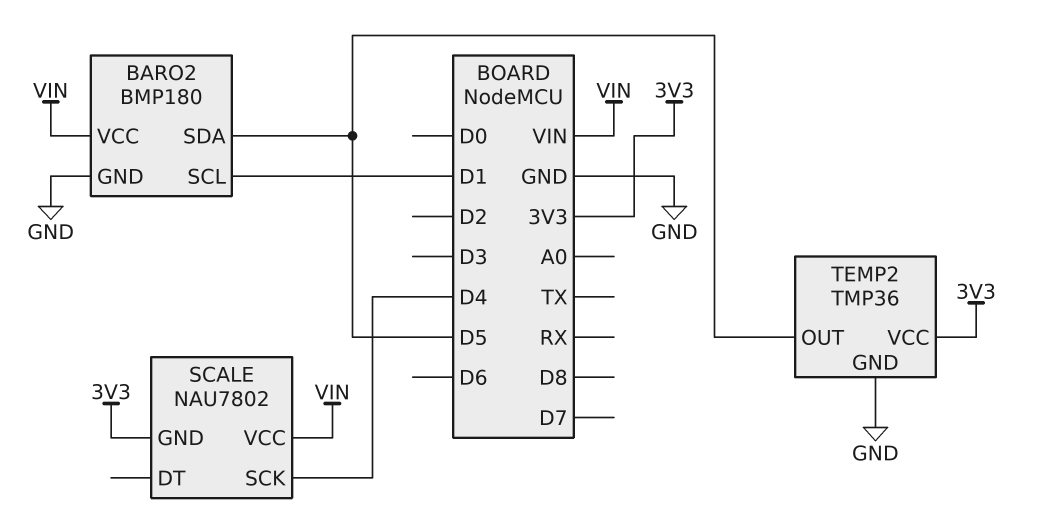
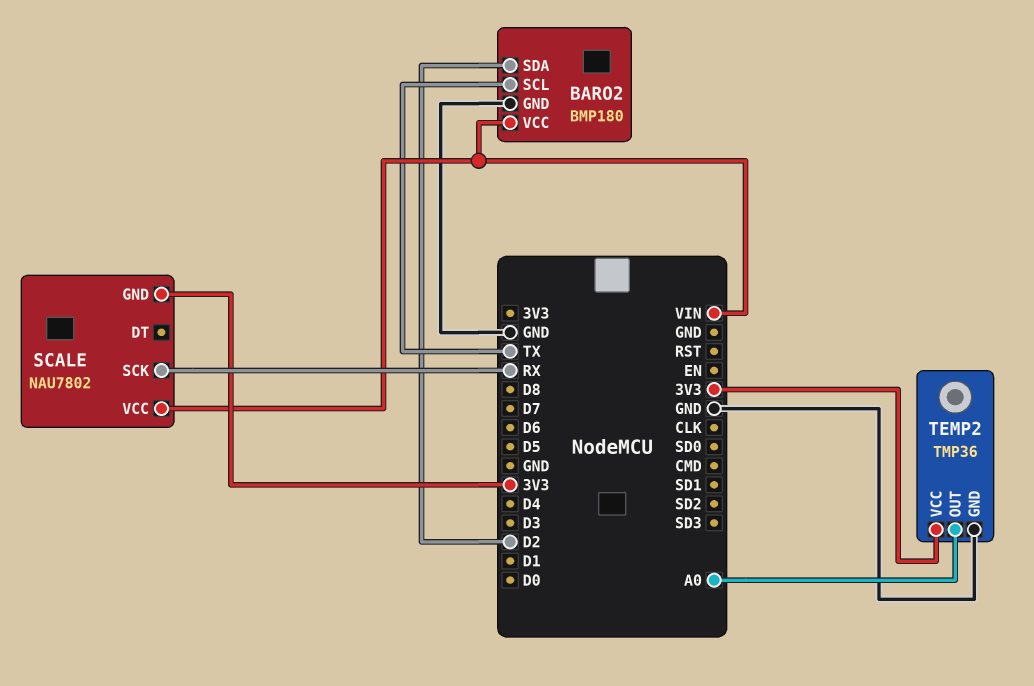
BARO2 pin SCL: D1 -> TX
BARO2 pin SDA: D5 -> D2
SCALE pin SCK: D4 -> RX
TEMP2 pin OUT: D5 -> A0

